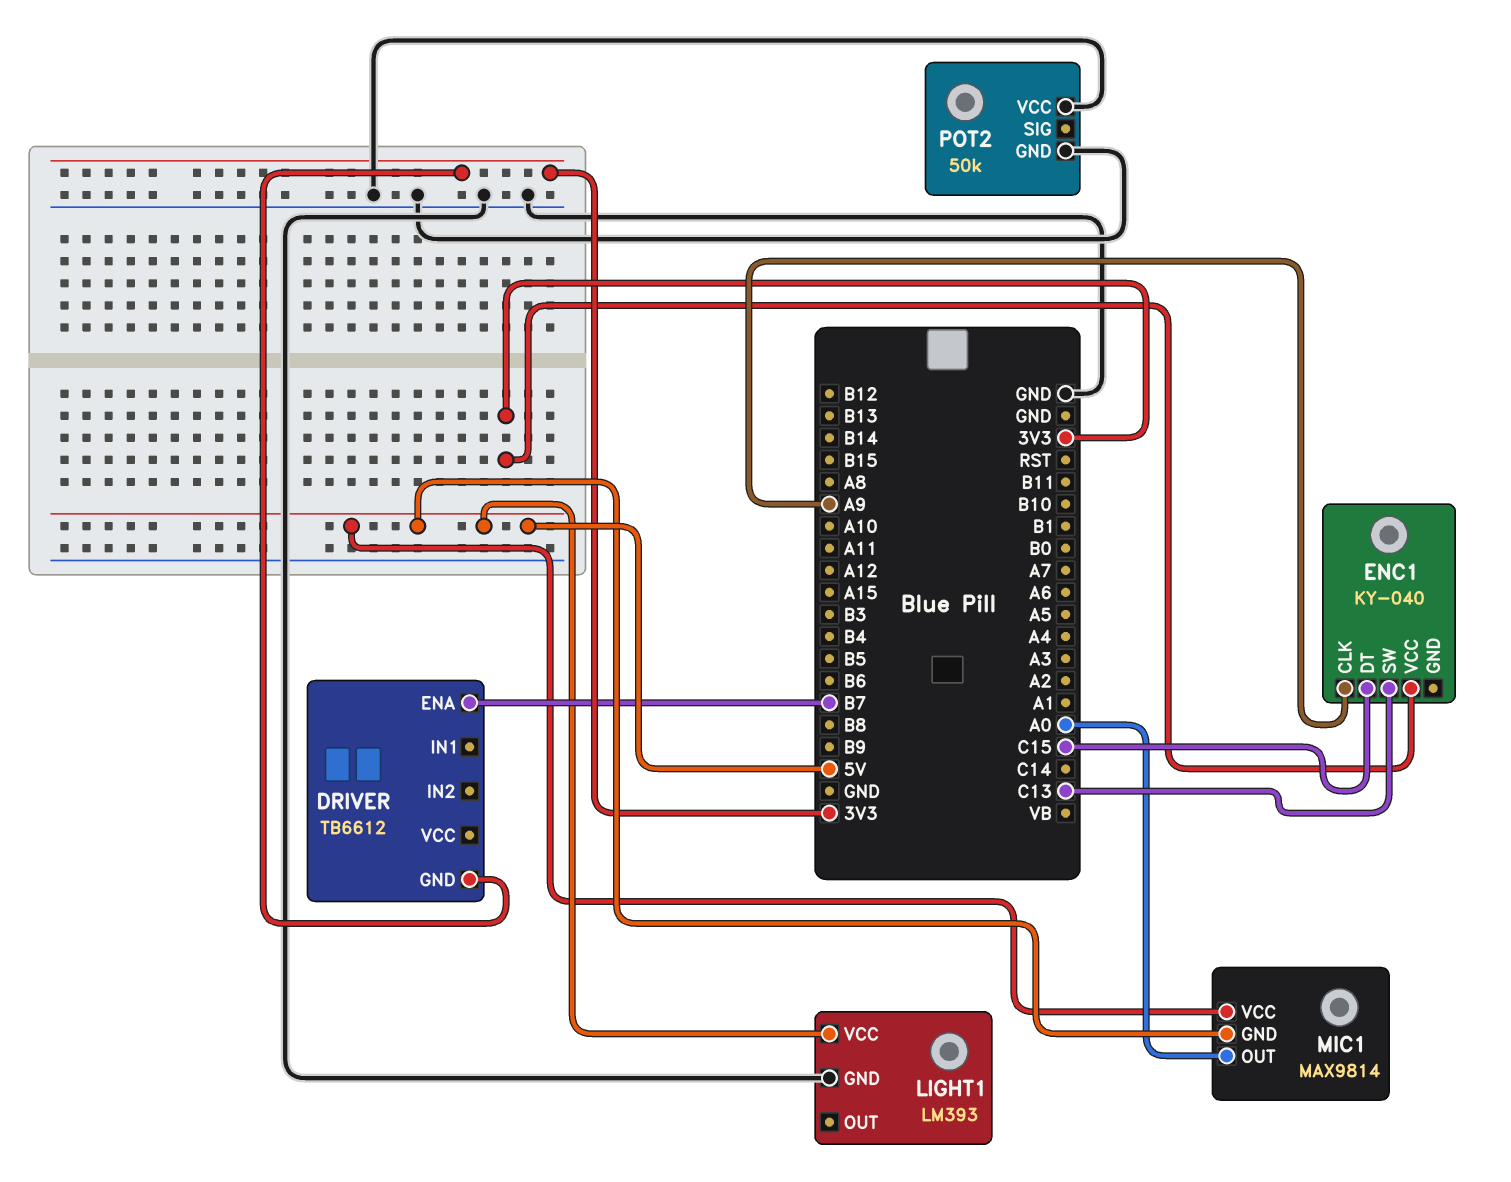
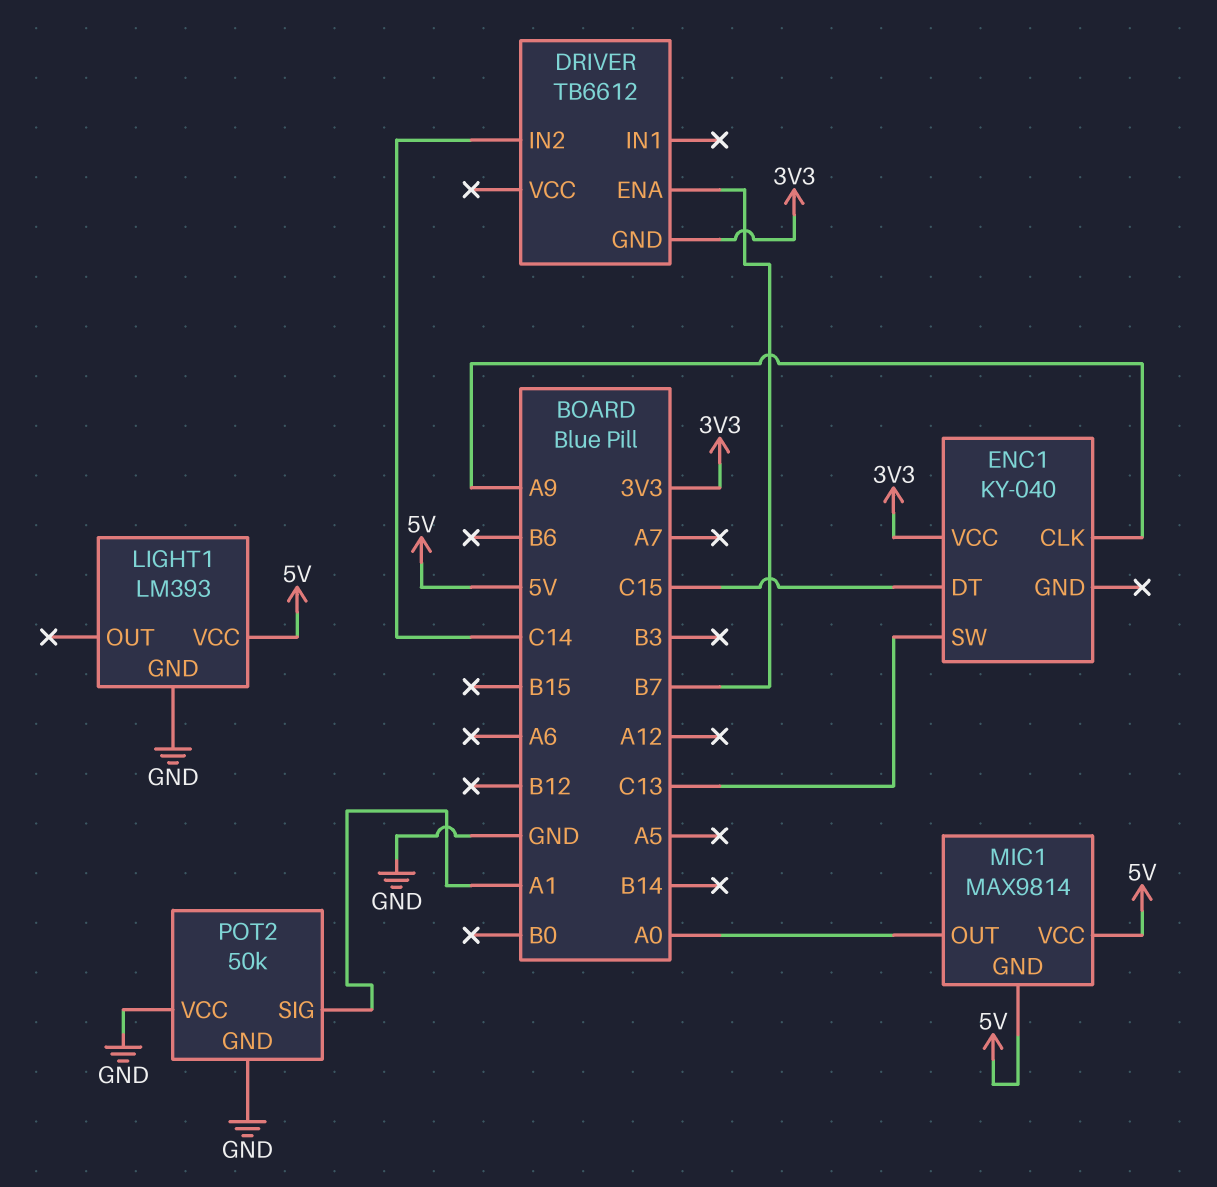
DRIVER pin IN2: none -> C14
POT2 pin SIG: none -> A1

